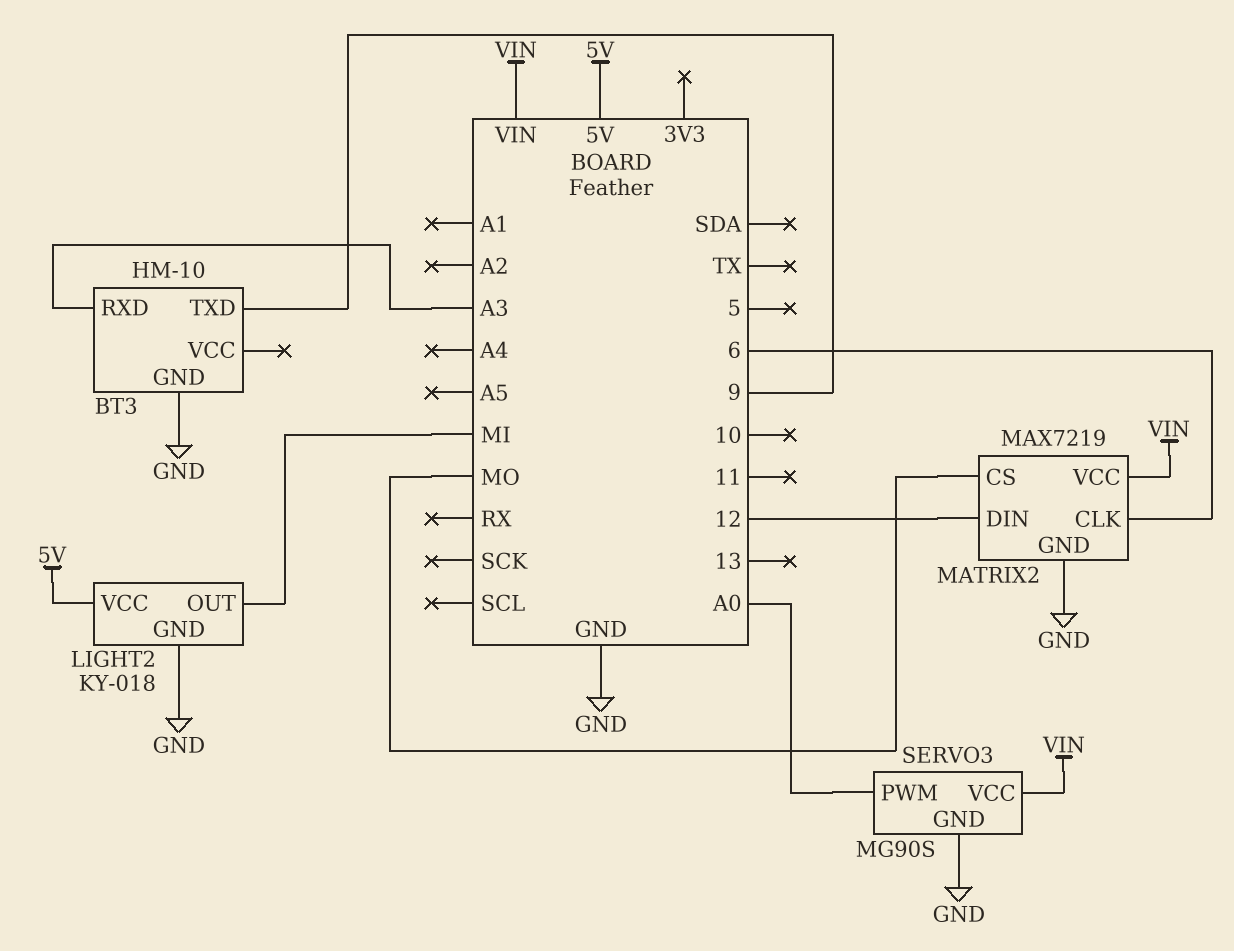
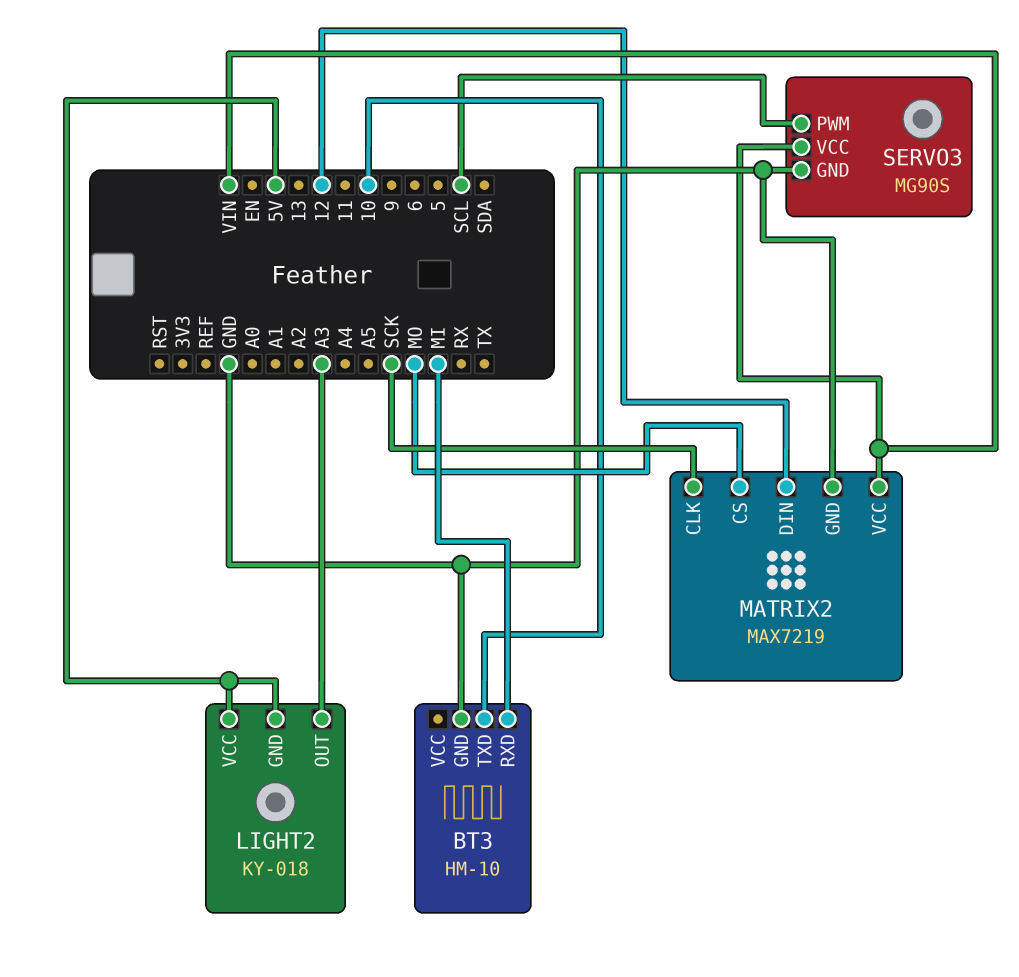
BT3 pin RXD: A3 -> MI
BT3 pin TXD: 9 -> 10
LIGHT2 pin GND: GND -> 5V
LIGHT2 pin OUT: MI -> A3
MATRIX2 pin CLK: 6 -> SCK
SERVO3 pin PWM: A0 -> SCL

